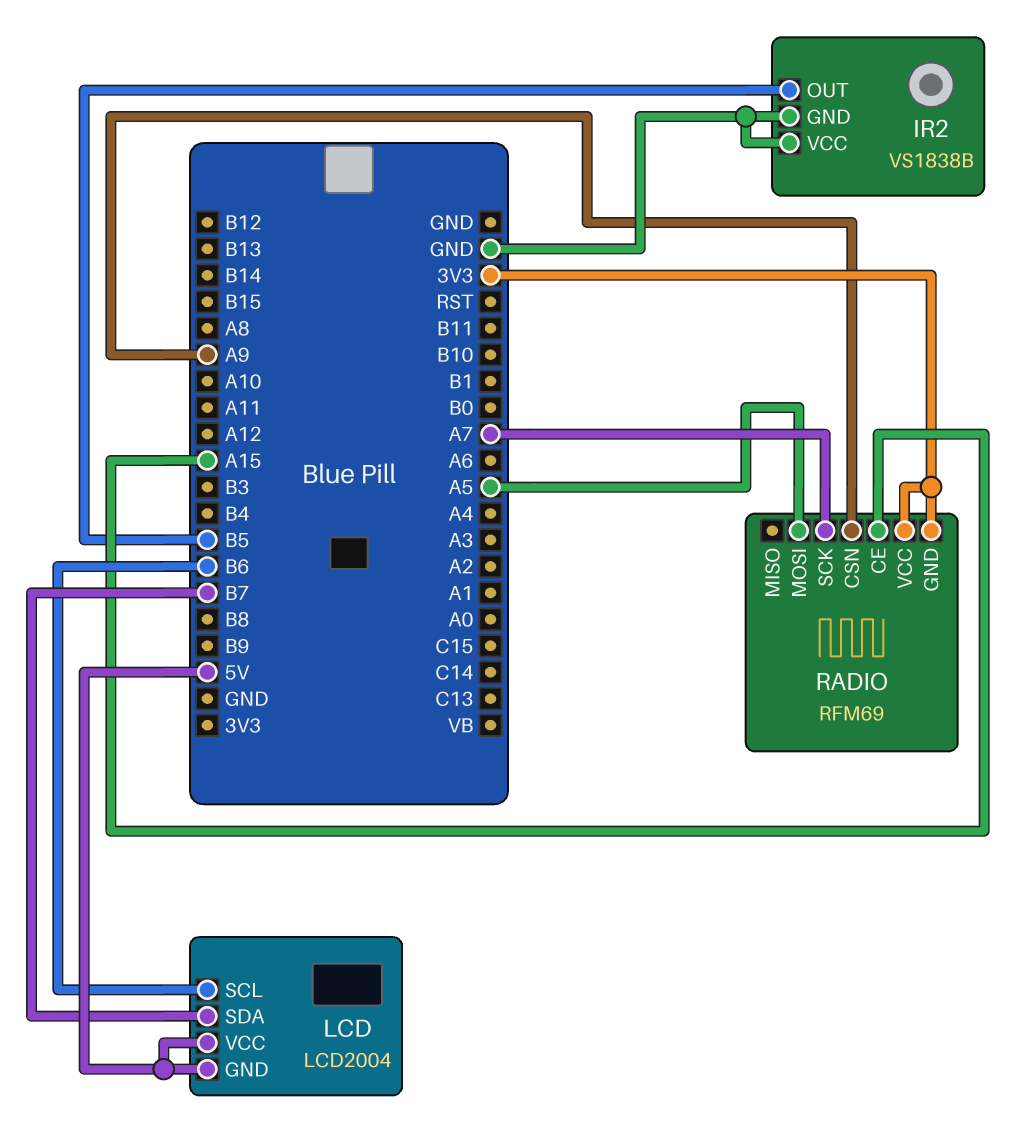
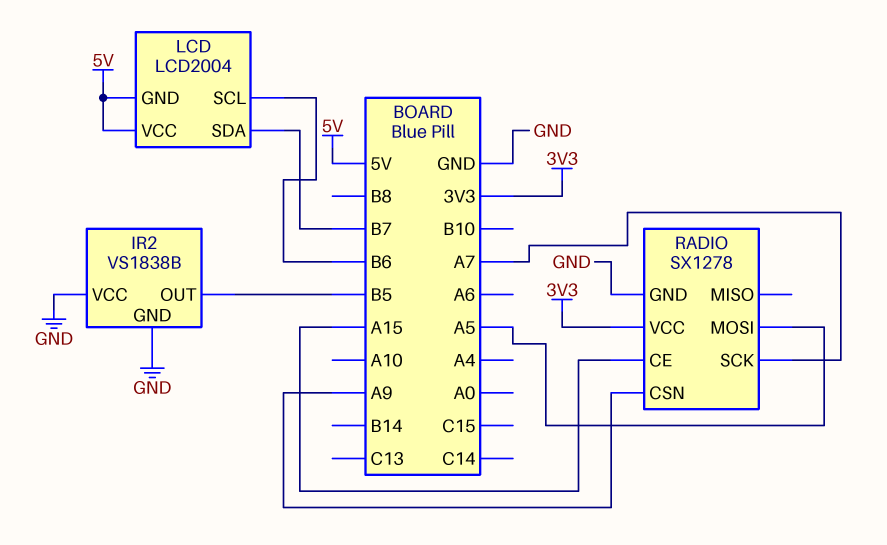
RADIO: RFM69 -> SX1278
RADIO pin GND: 3V3 -> GND

